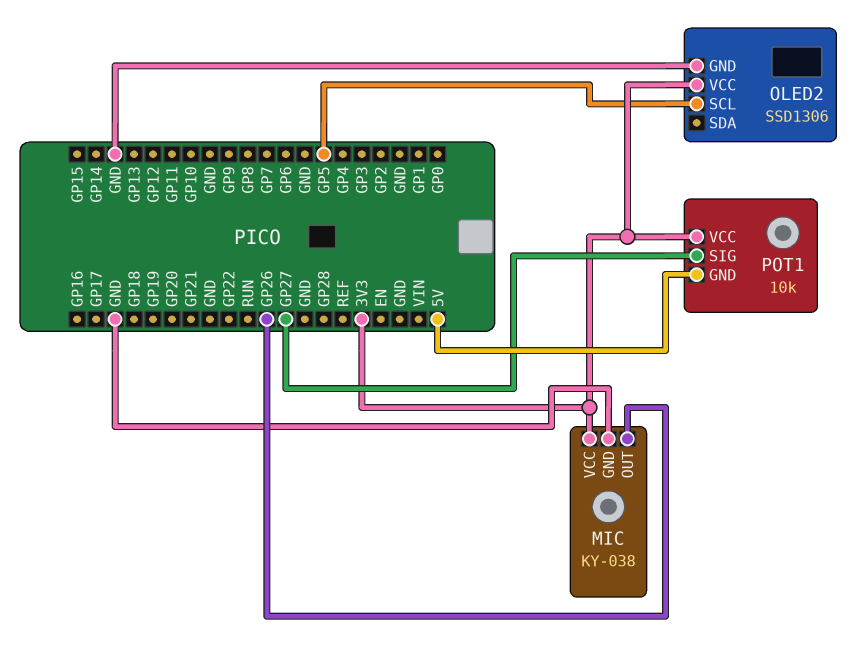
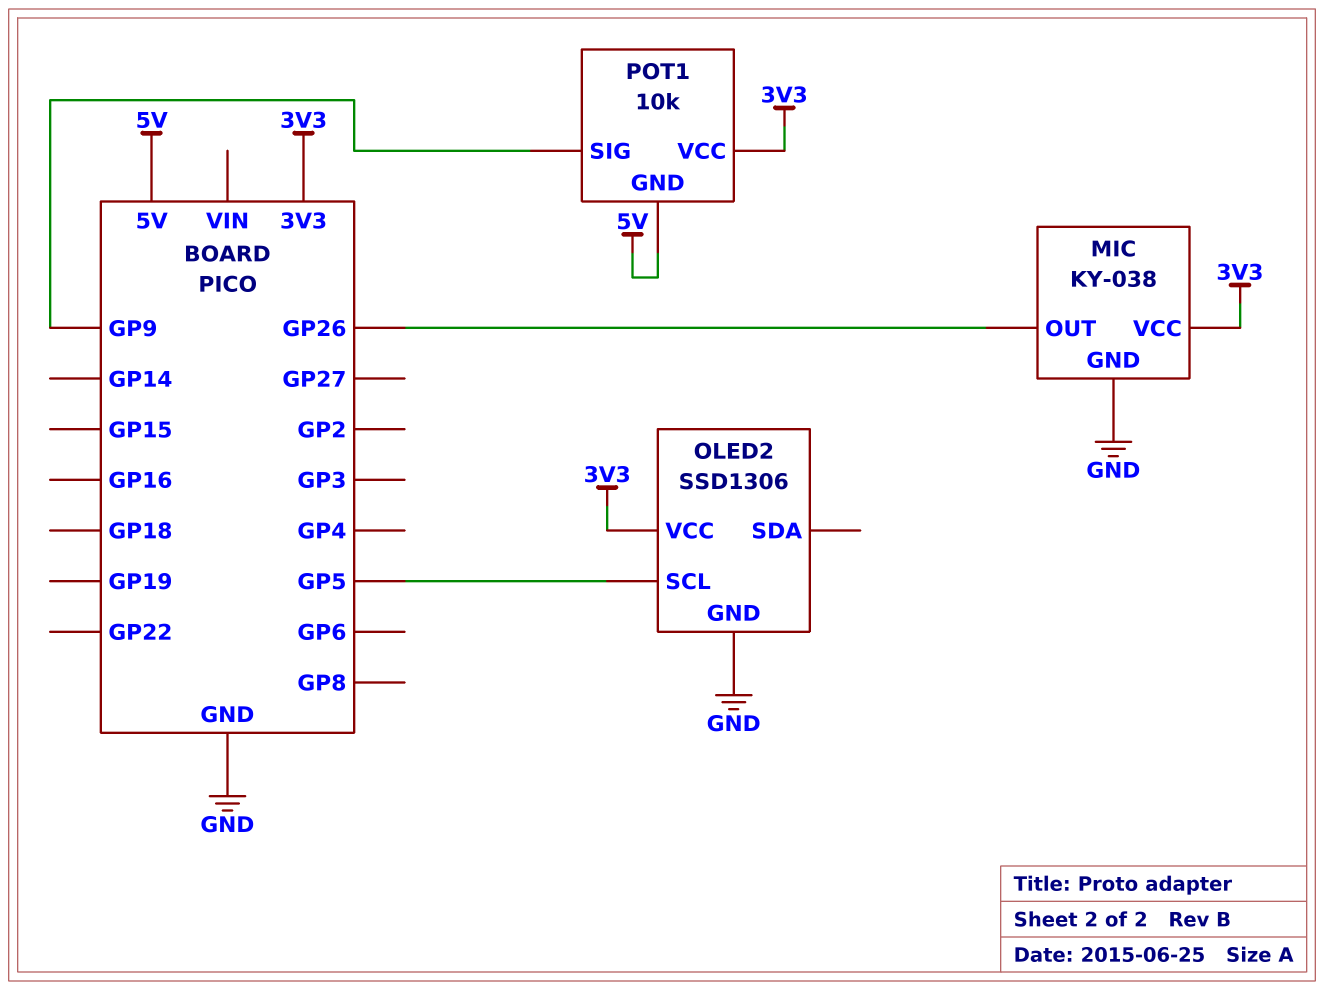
POT1 pin SIG: GP27 -> GP9

